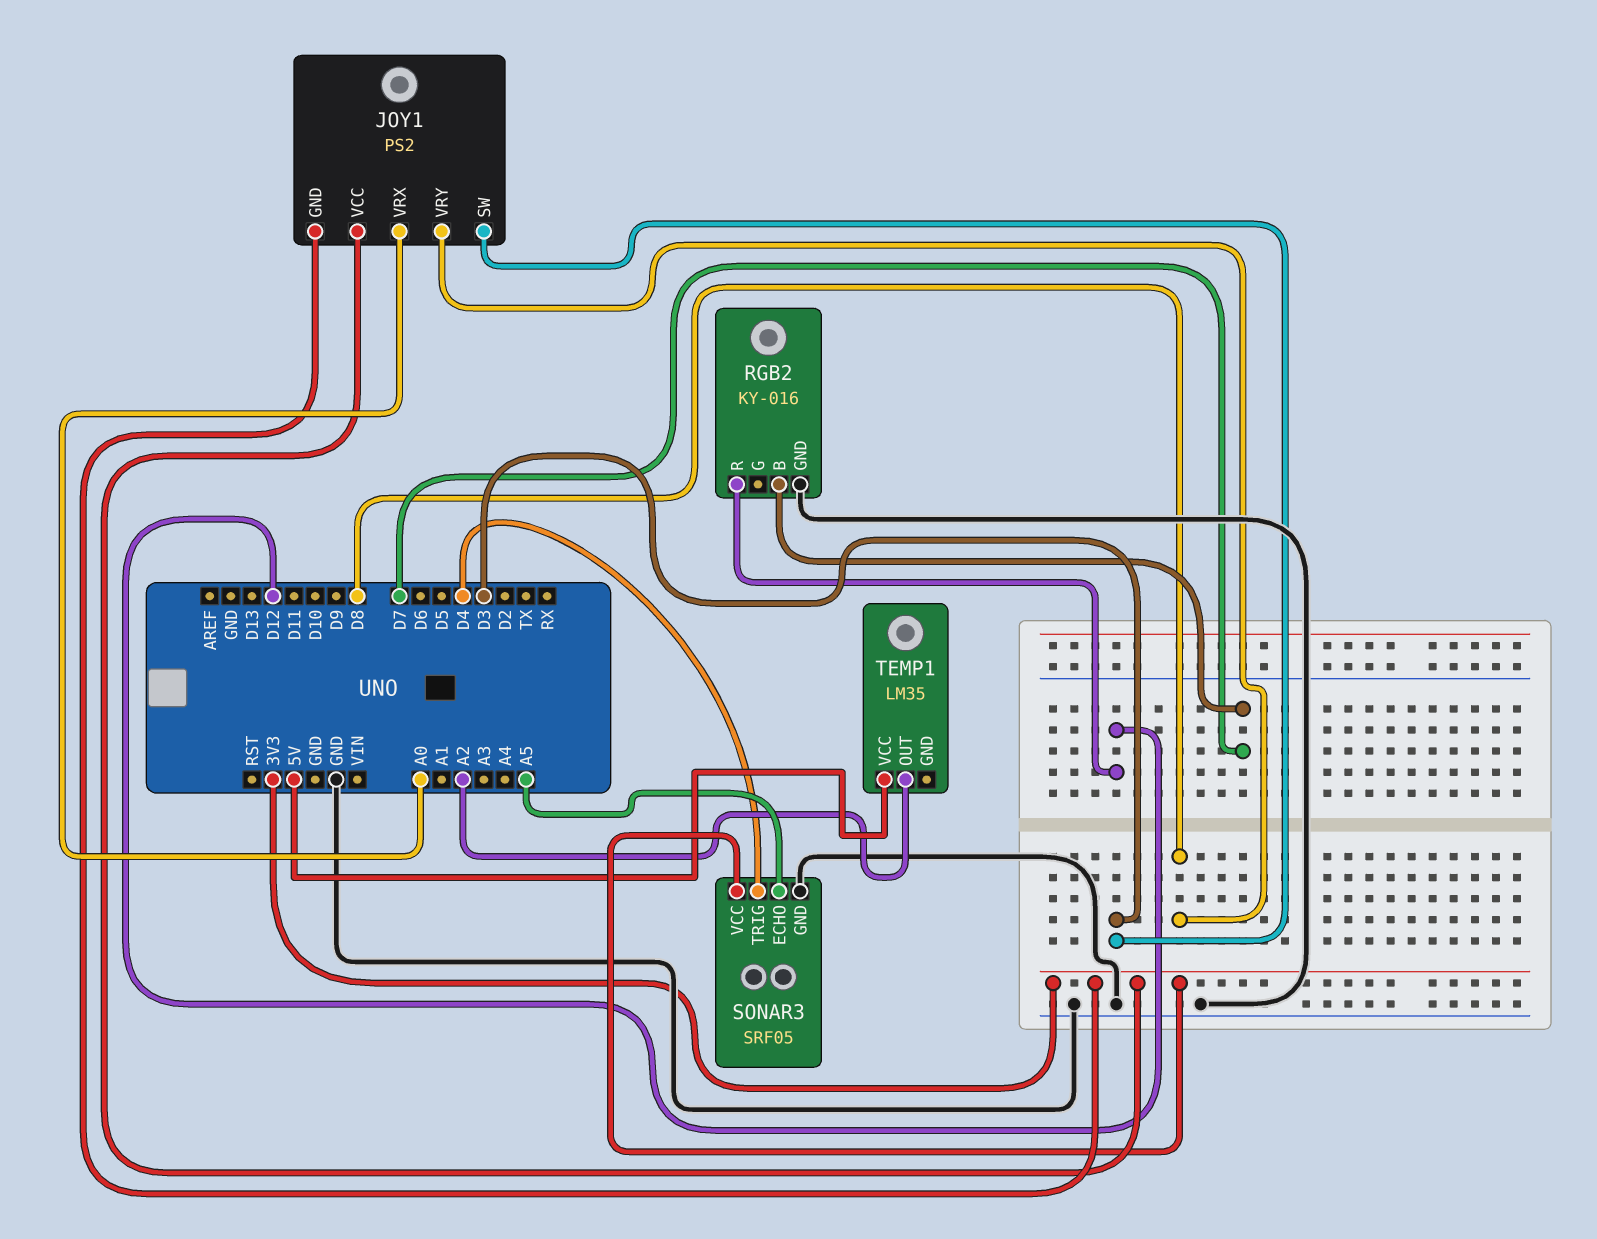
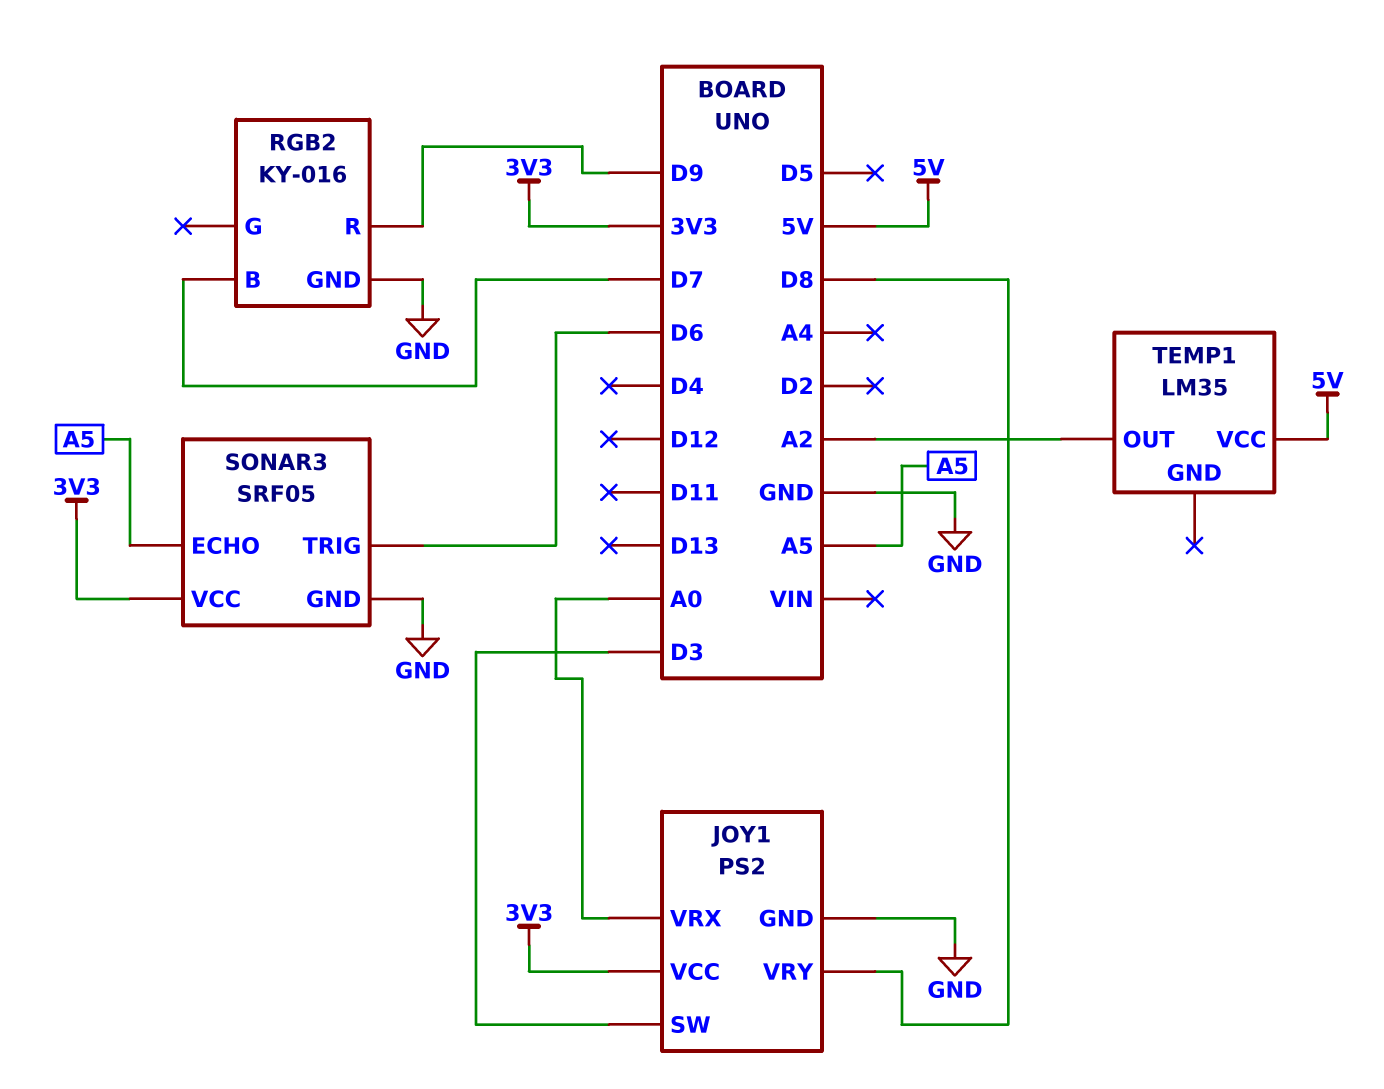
JOY1 pin GND: 3V3 -> GND
RGB2 pin R: D12 -> D9
SONAR3 pin TRIG: D4 -> D6

